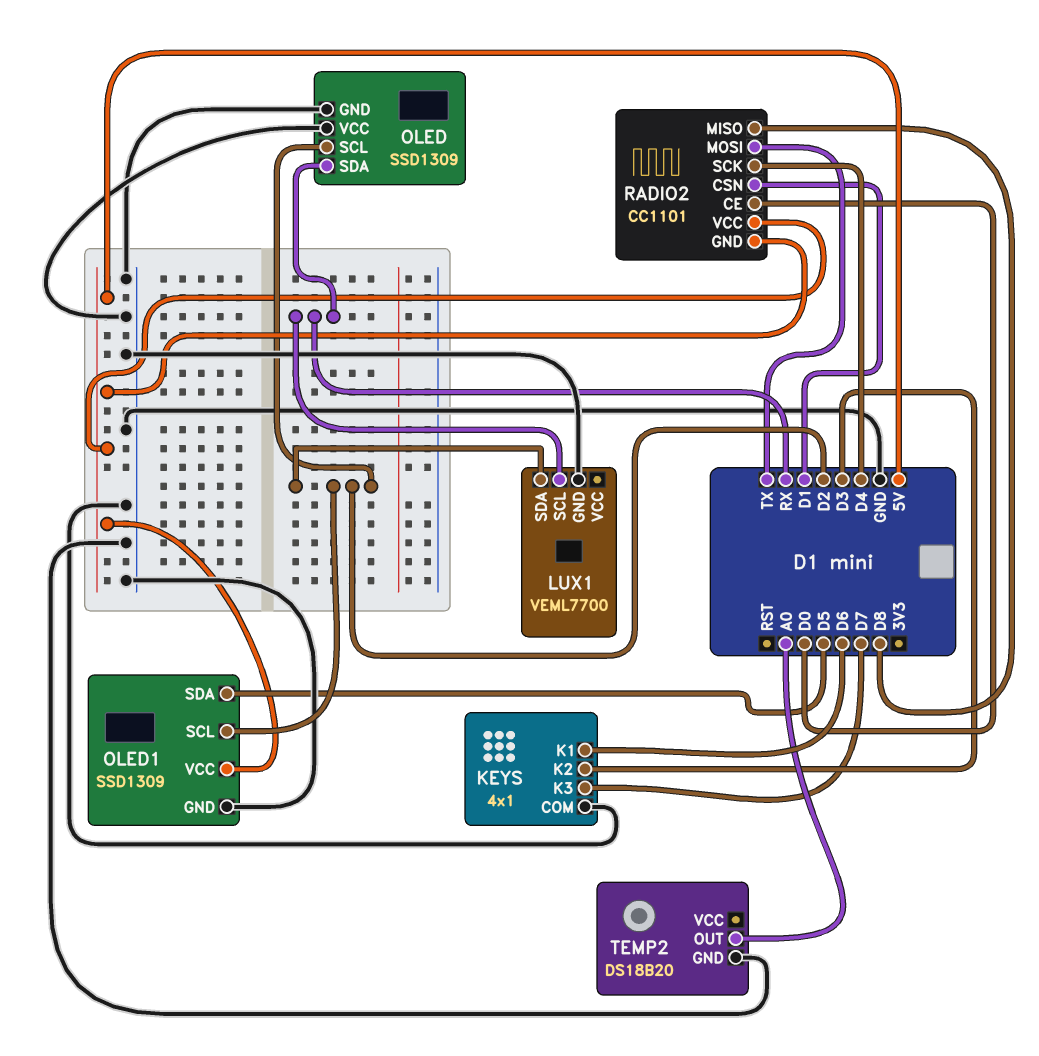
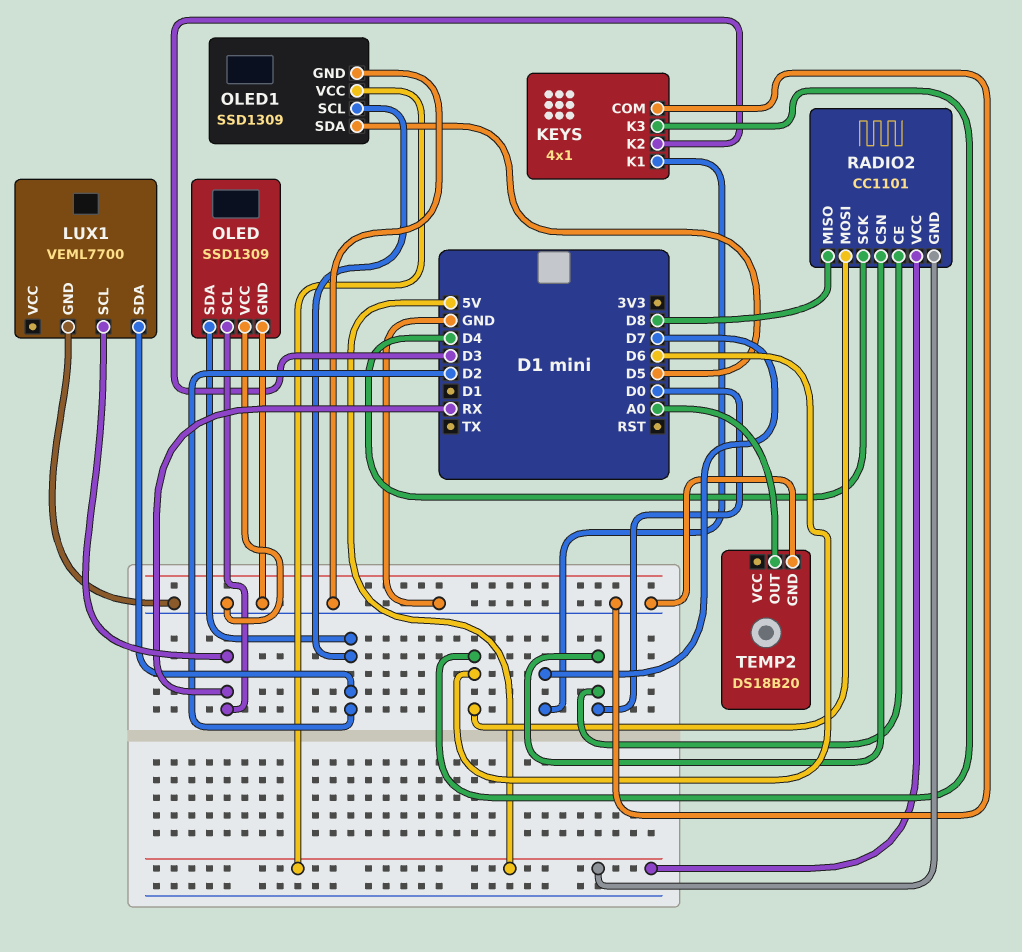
KEYS pin K1: D6 -> D7
KEYS pin K3: D7 -> D6
OLED pin SCL: D2 -> RX
OLED pin SDA: RX -> D2
RADIO2 pin CSN: D1 -> D0
RADIO2 pin MOSI: TX -> D6

